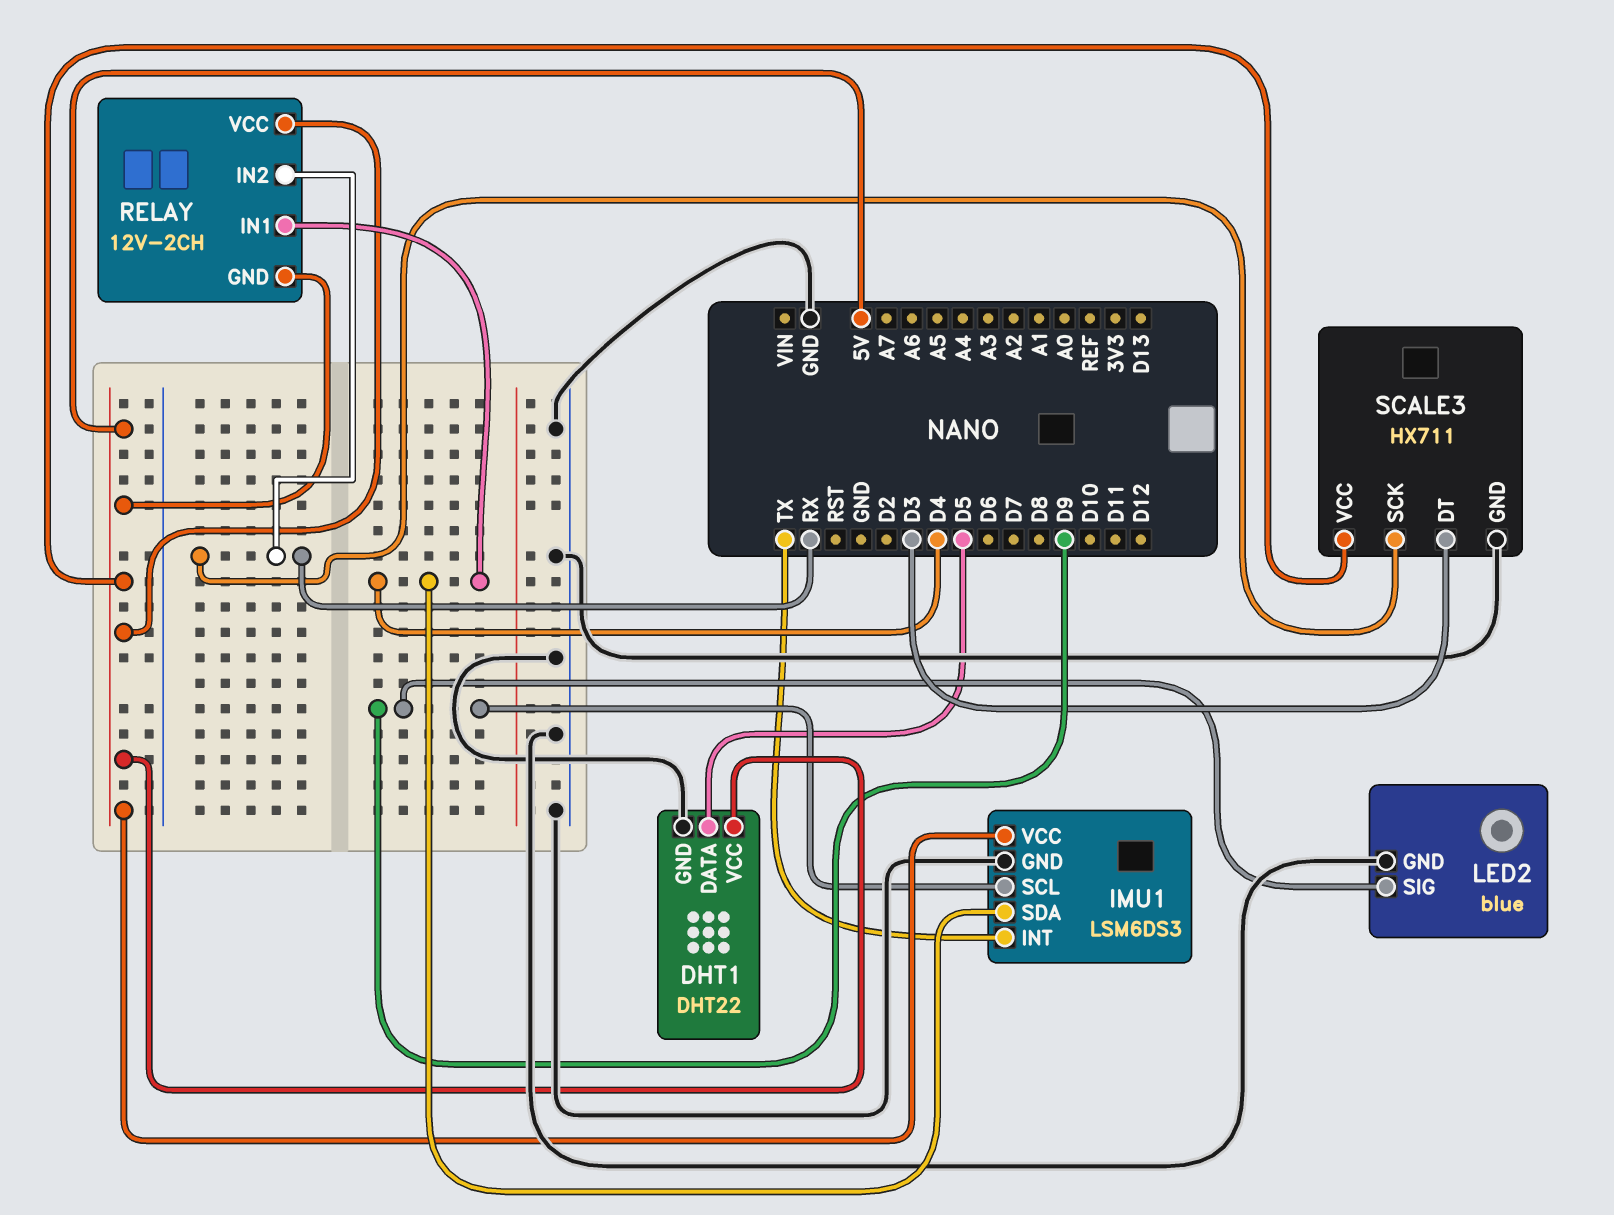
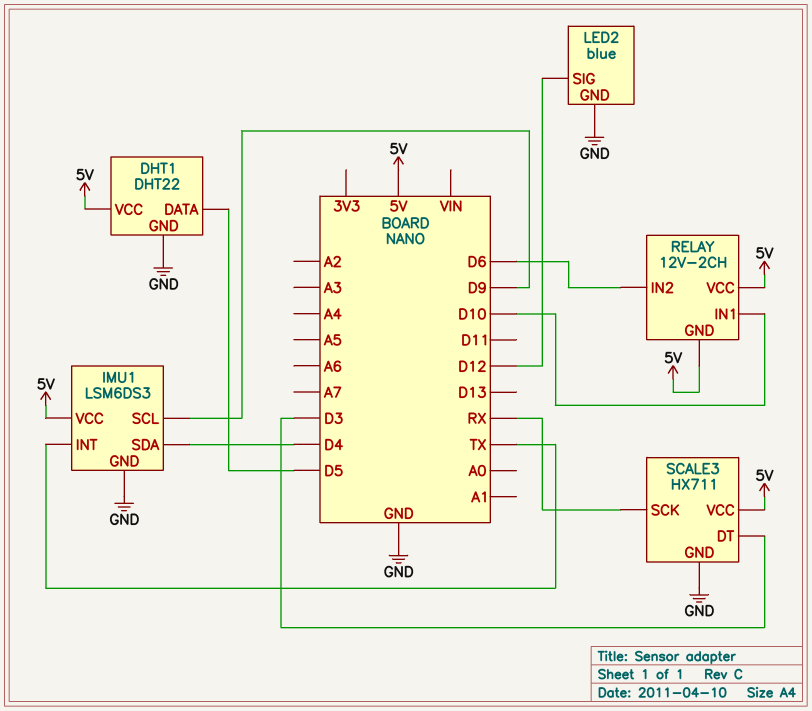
LED2 pin SIG: D9 -> D12
RELAY pin IN1: D4 -> D10
RELAY pin IN2: RX -> D6

